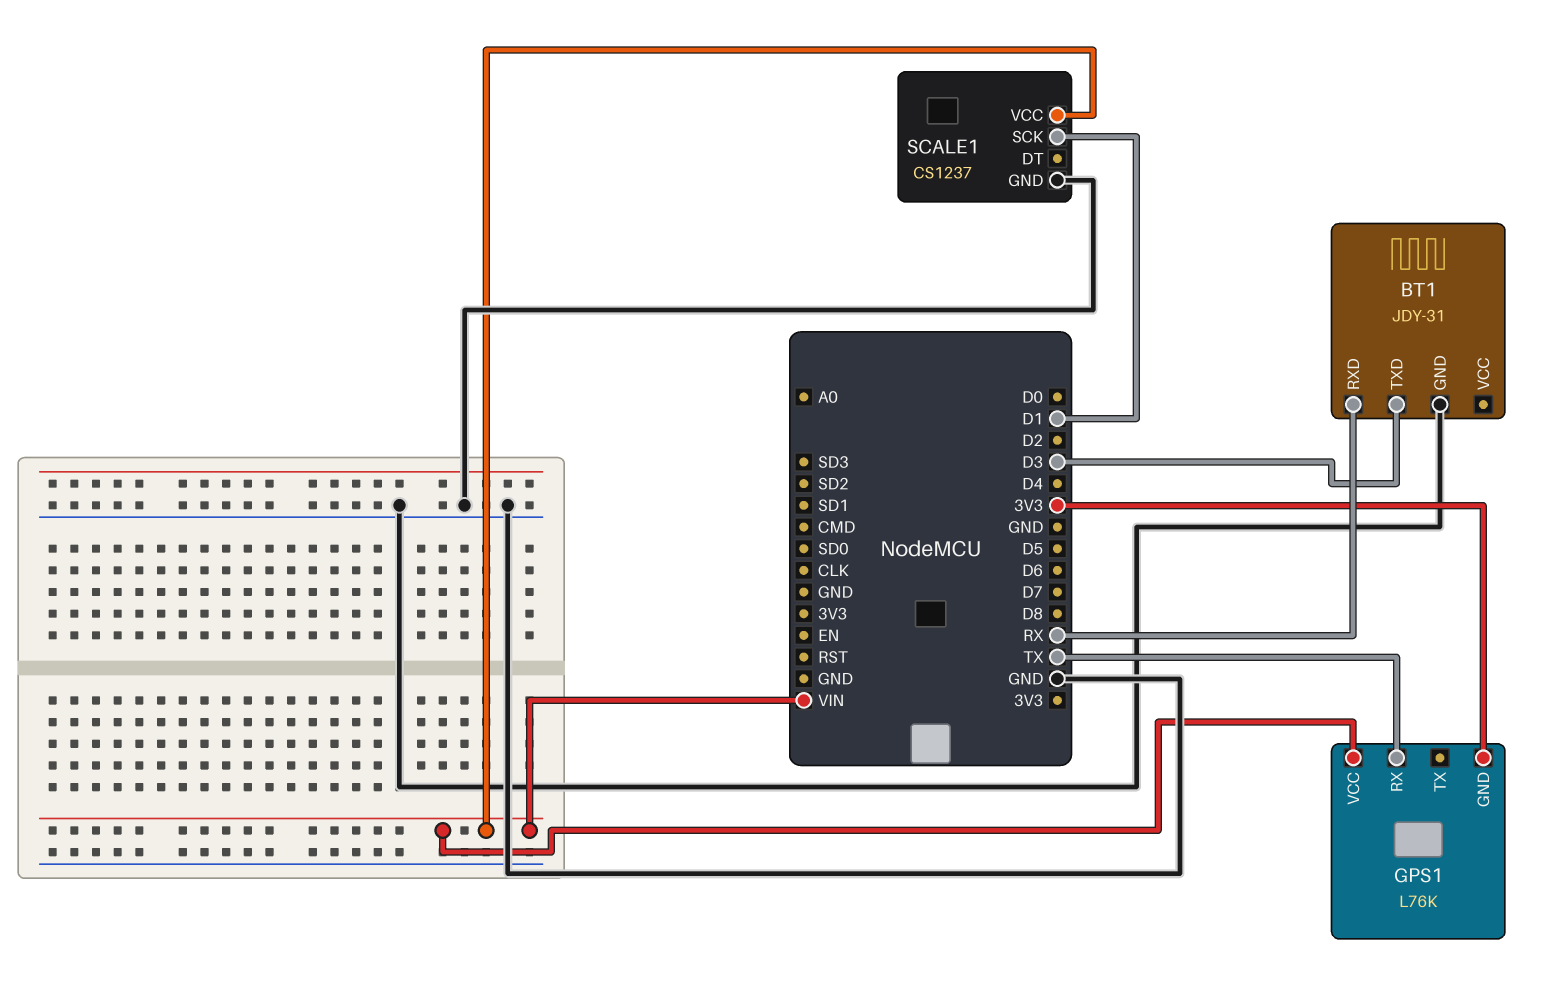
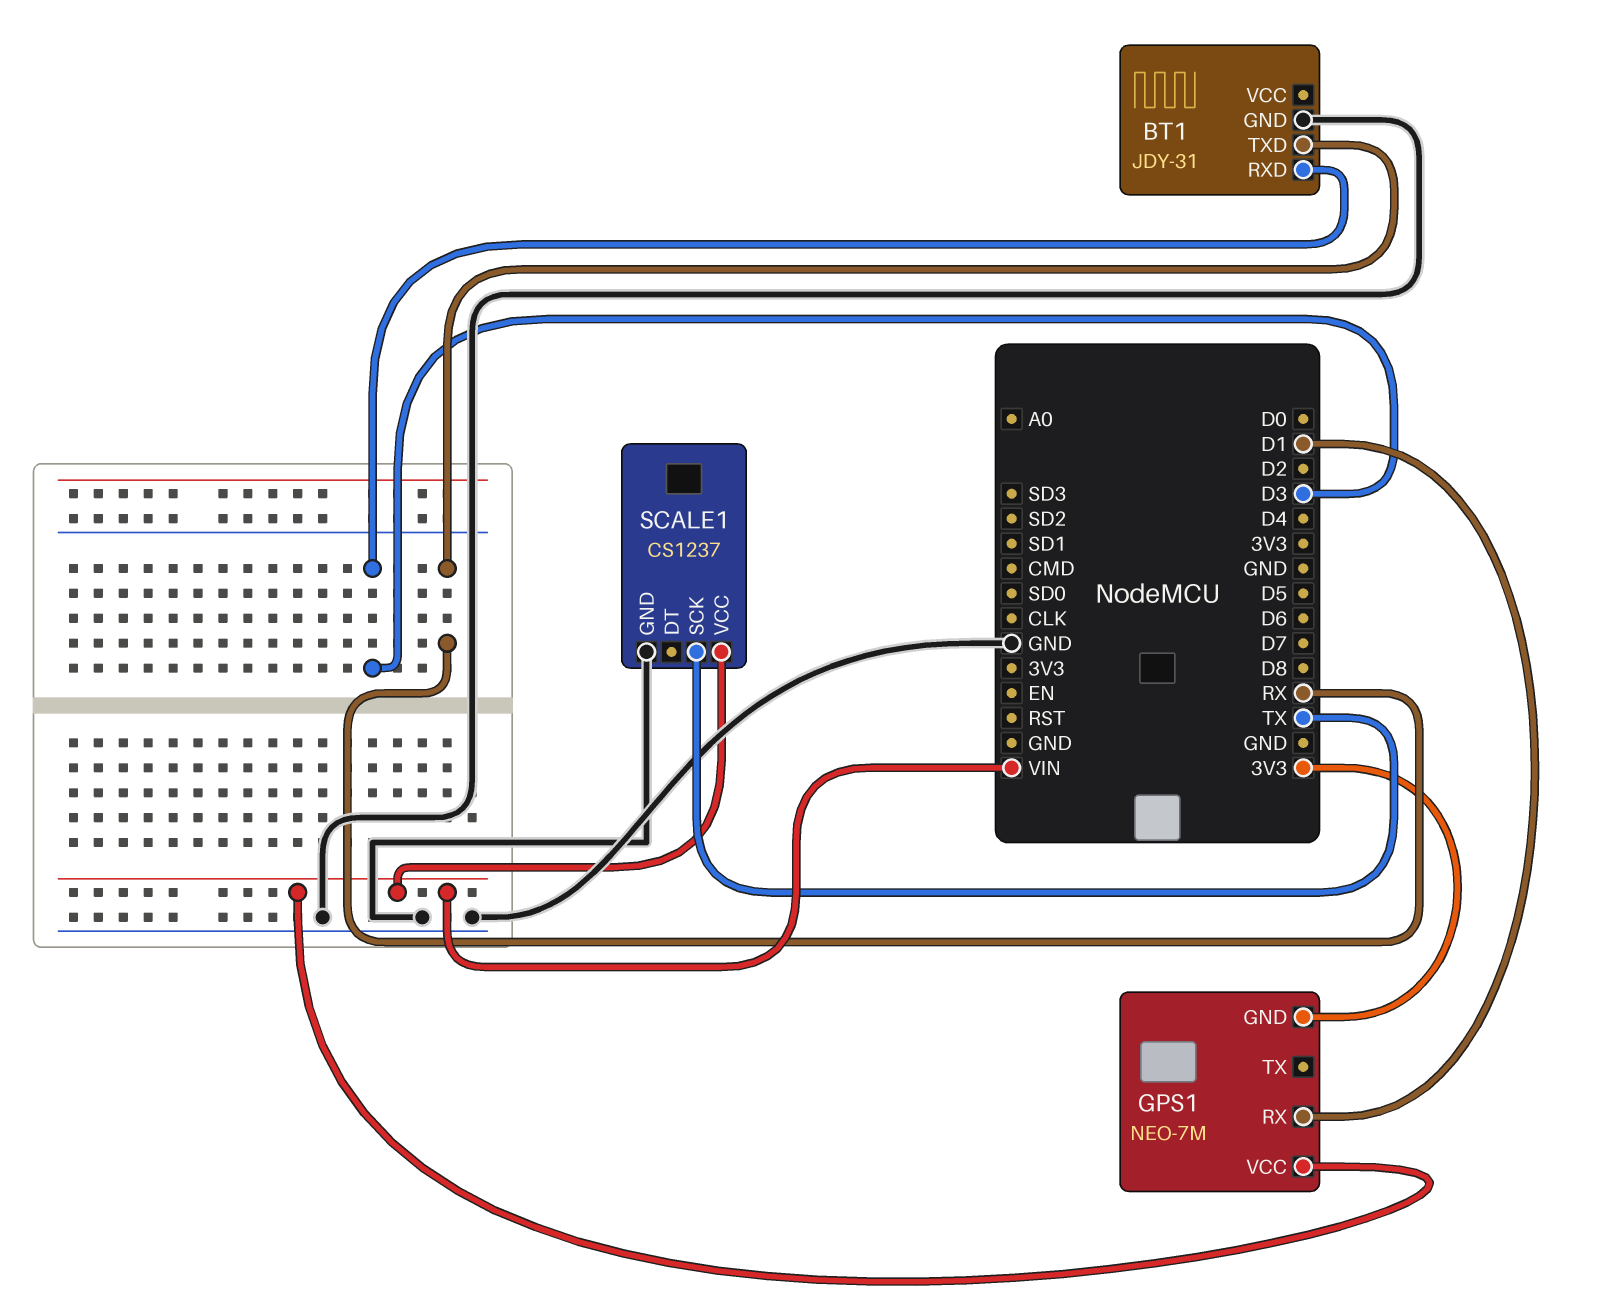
BT1 pin RXD: RX -> D3
BT1 pin TXD: D3 -> RX
GPS1: L76K -> NEO-7M
GPS1 pin RX: TX -> D1
SCALE1 pin SCK: D1 -> TX

